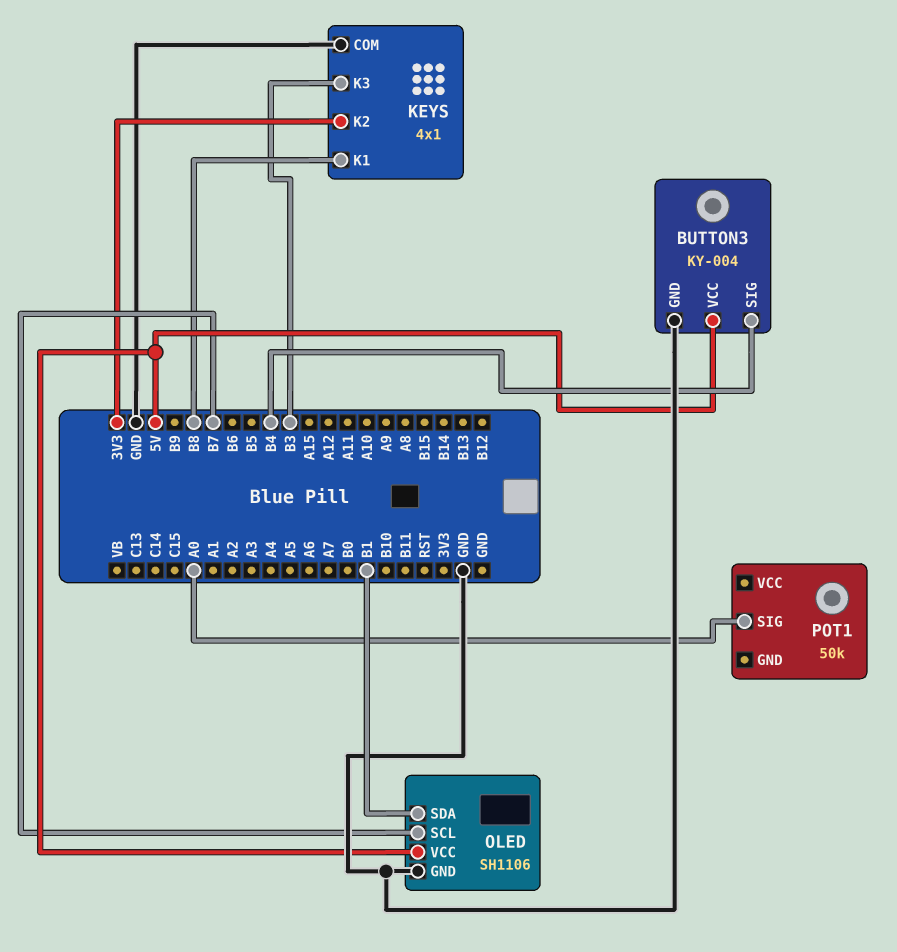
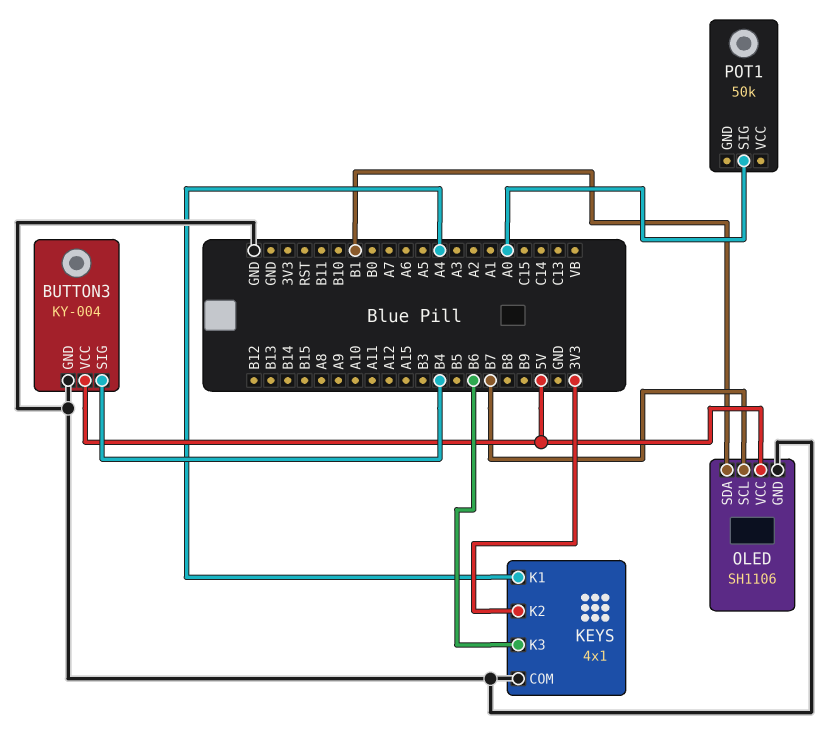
KEYS pin K1: B8 -> A4
KEYS pin K3: B3 -> B6

